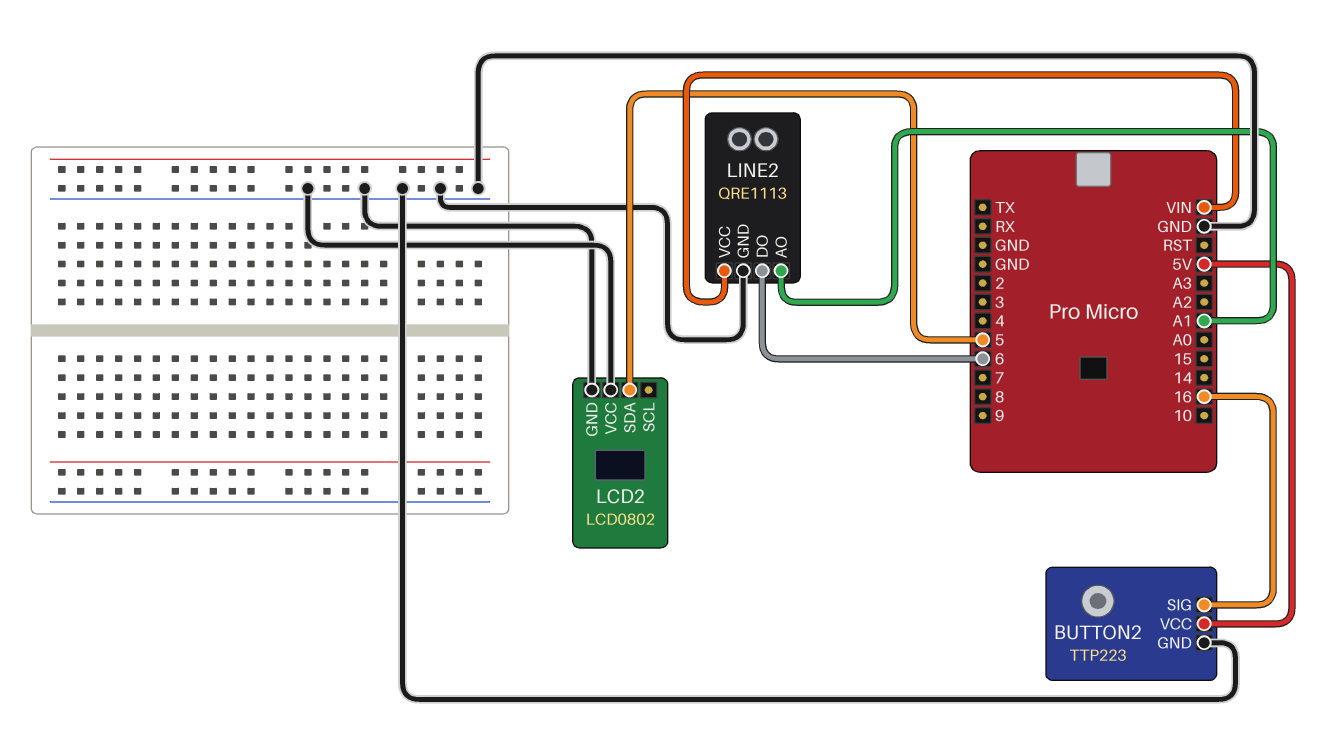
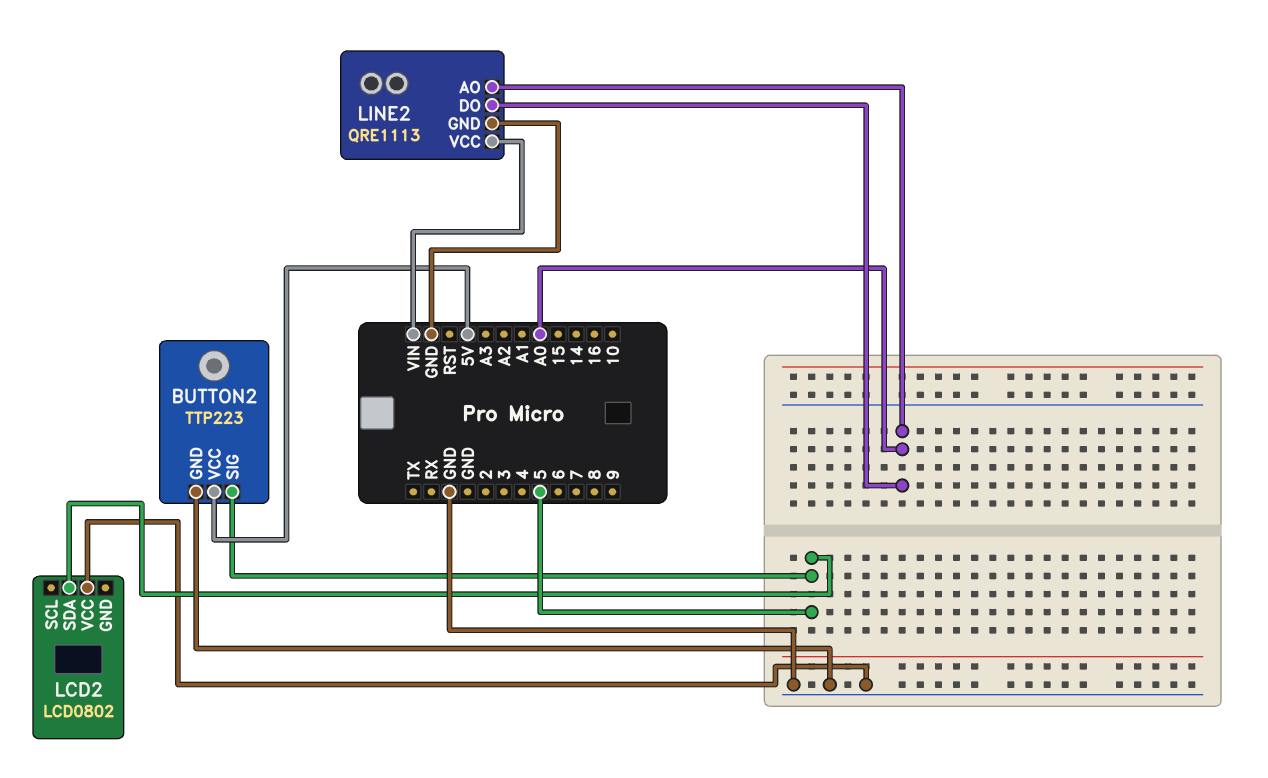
BUTTON2 pin SIG: 16 -> 5
LCD2 pin GND: GND -> none
LINE2 pin AO: A1 -> A0
LINE2 pin DO: 6 -> A0

